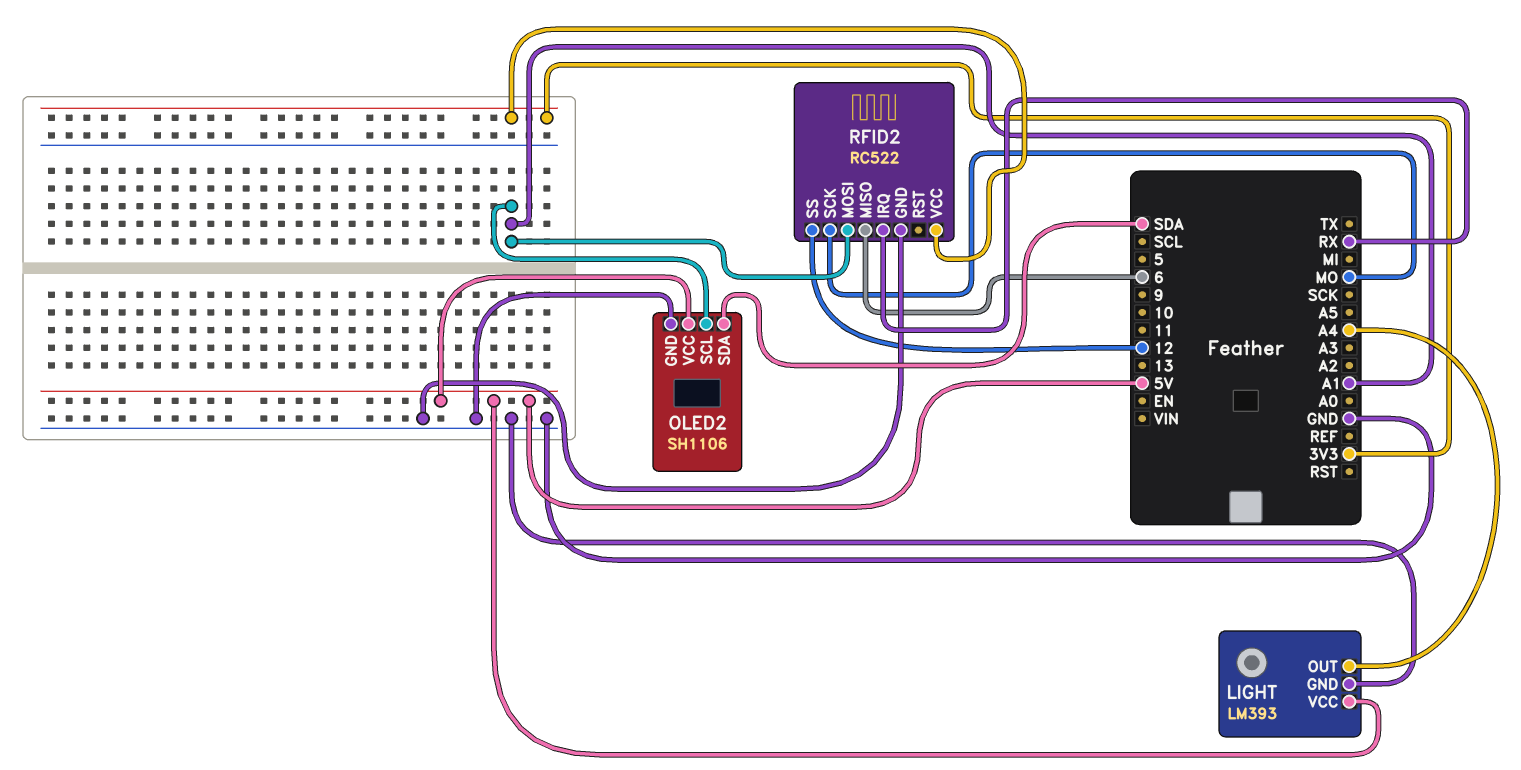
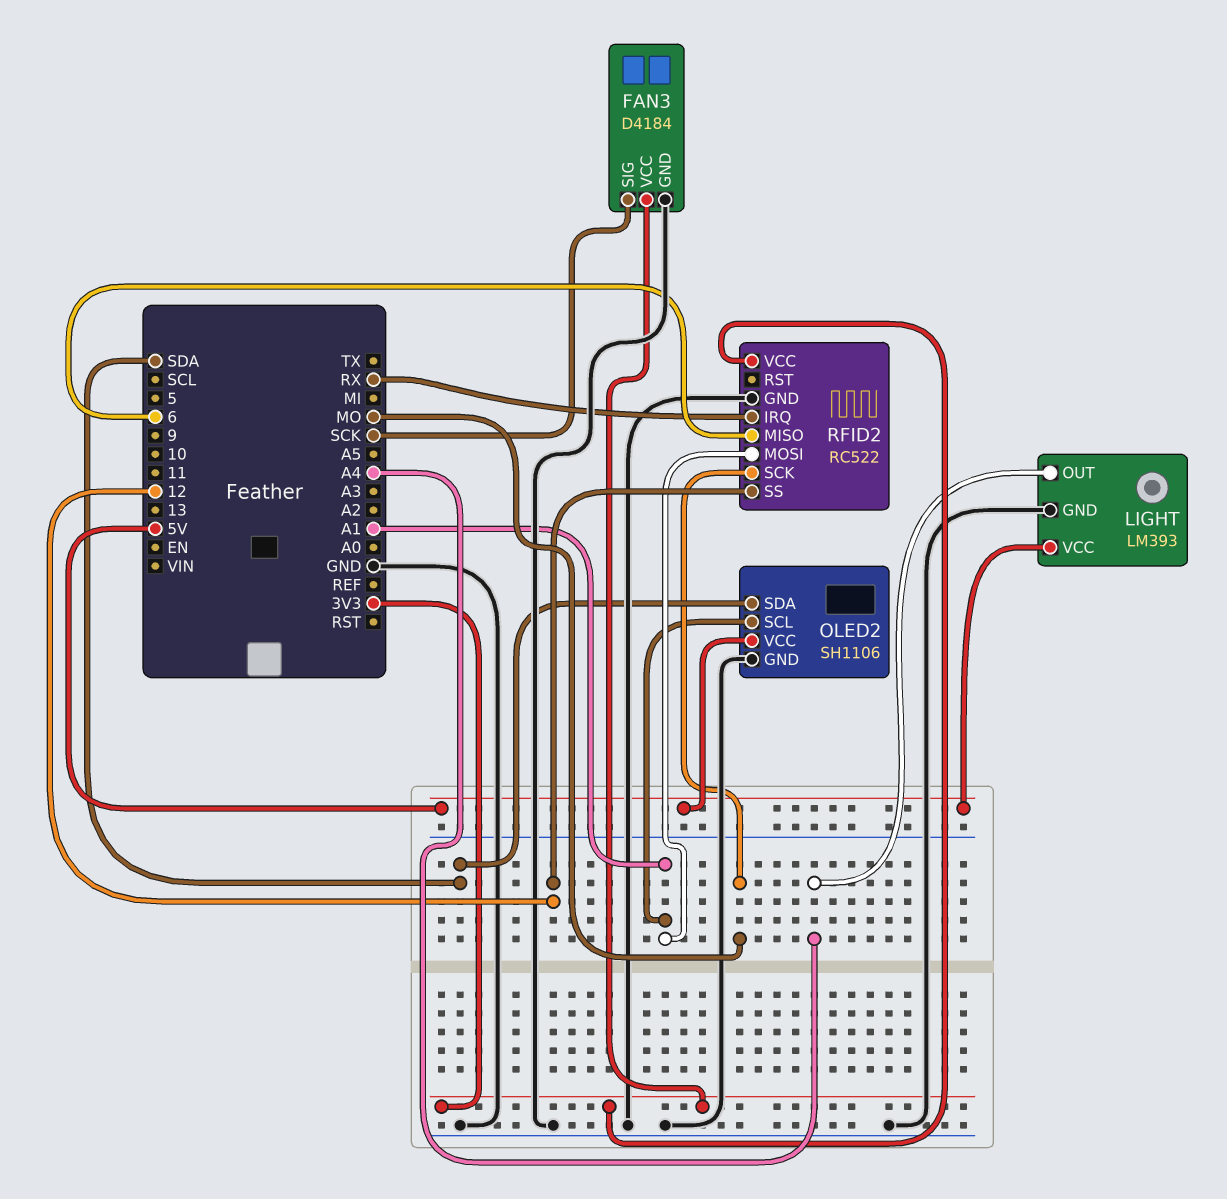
FAN3: none -> D4184
FAN3 pin GND: none -> GND
FAN3 pin SIG: none -> SCK
FAN3 pin VCC: none -> 3V3

